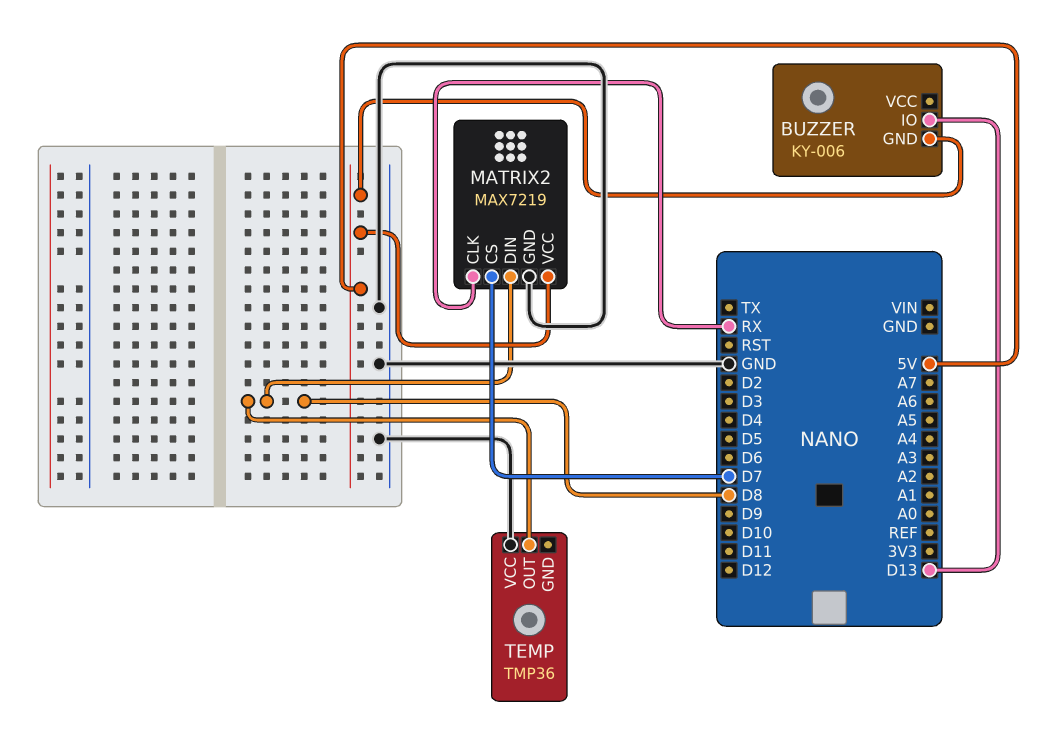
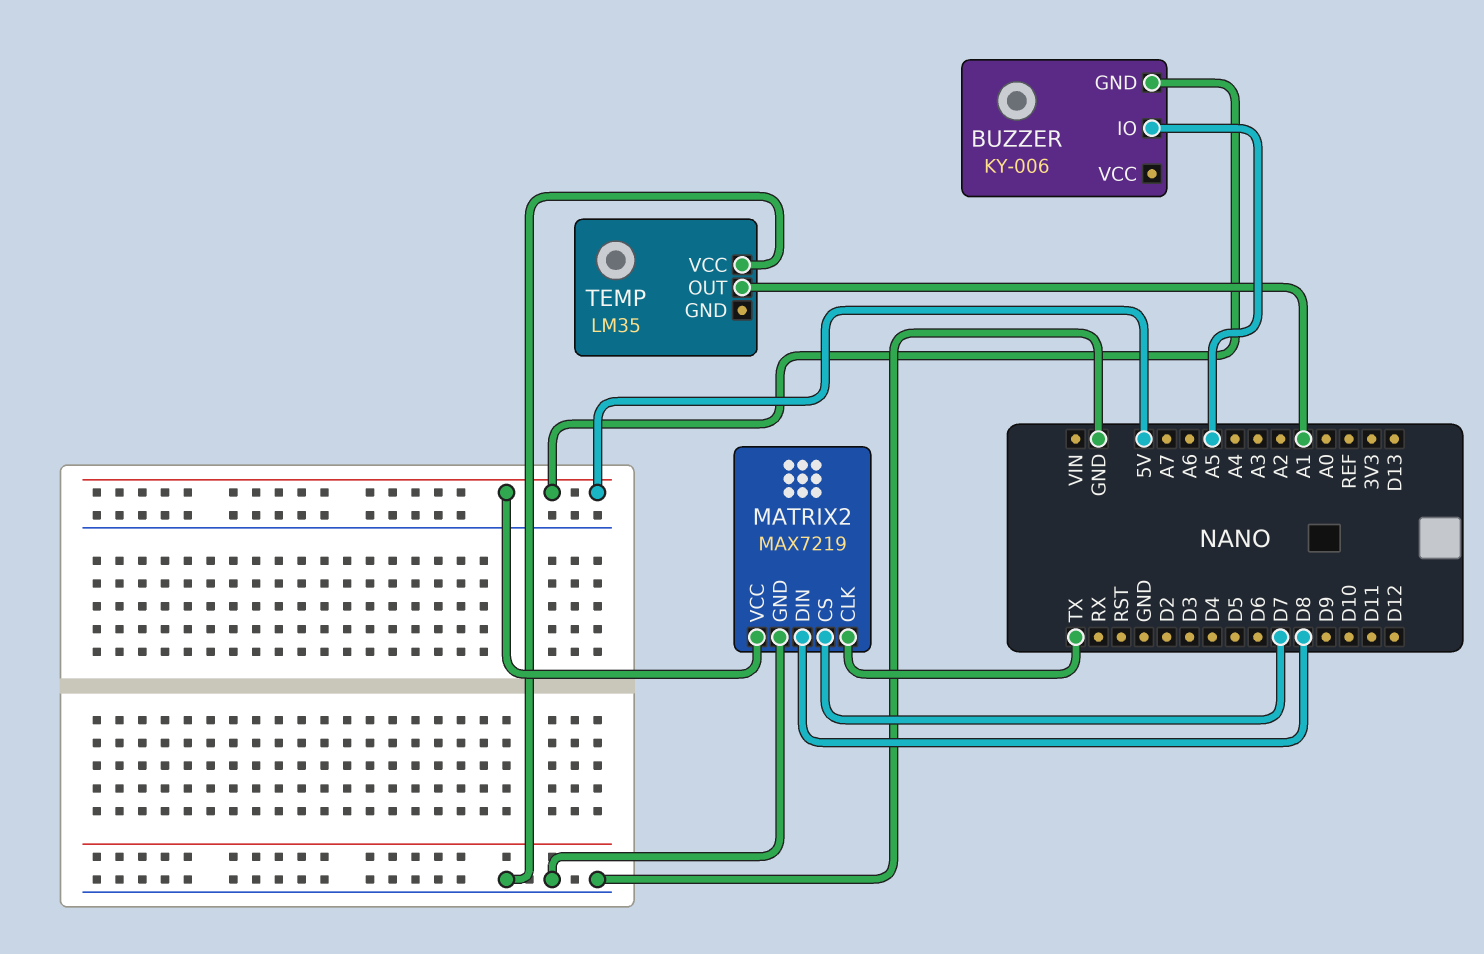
BUZZER pin IO: D13 -> A5
MATRIX2 pin CLK: RX -> TX
TEMP: TMP36 -> LM35
TEMP pin OUT: D8 -> A1

